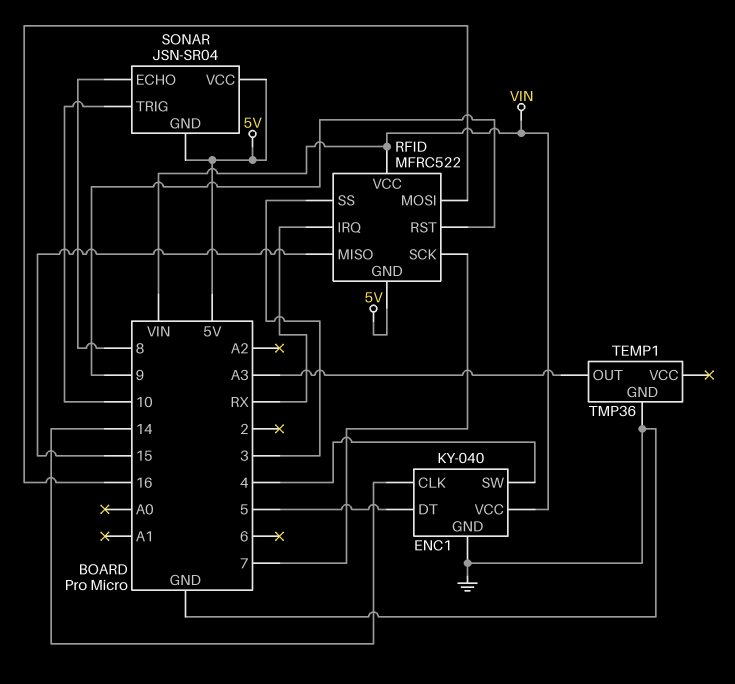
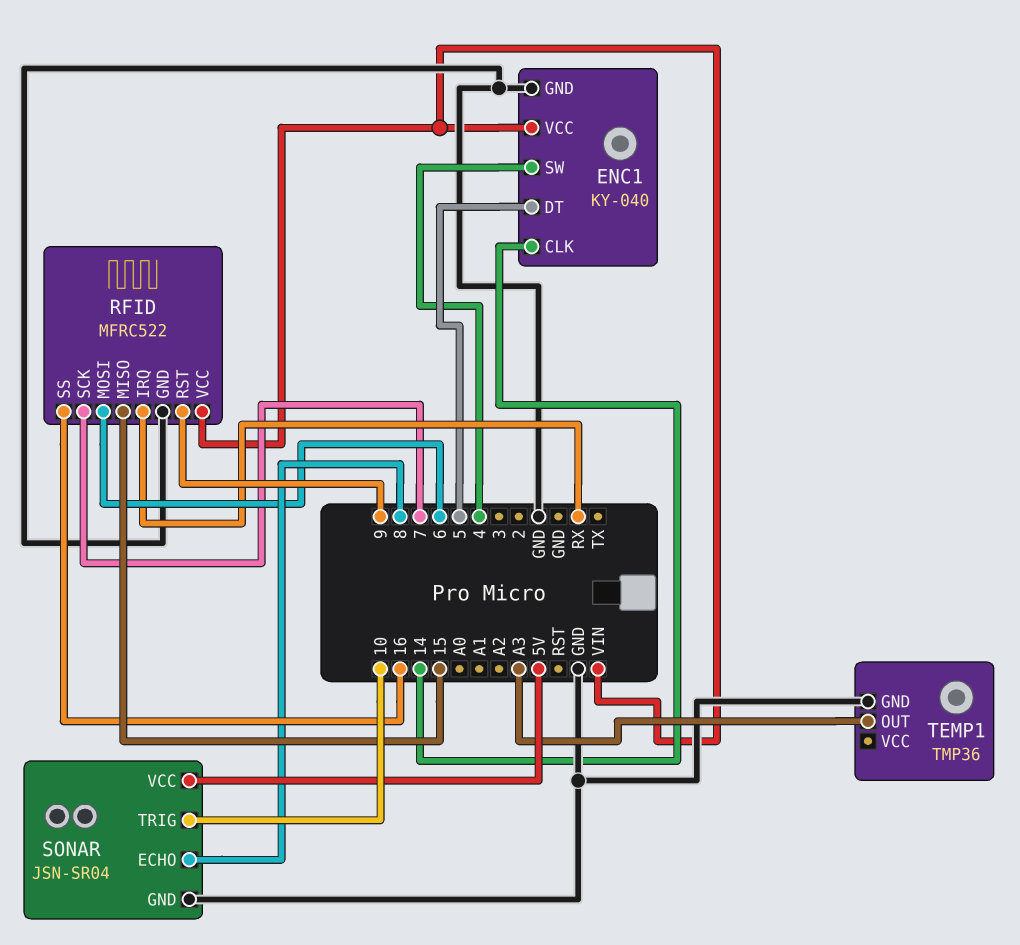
RFID pin GND: 5V -> GND
RFID pin MOSI: 16 -> 6
RFID pin SS: 3 -> 16
SONAR pin GND: 5V -> GND

